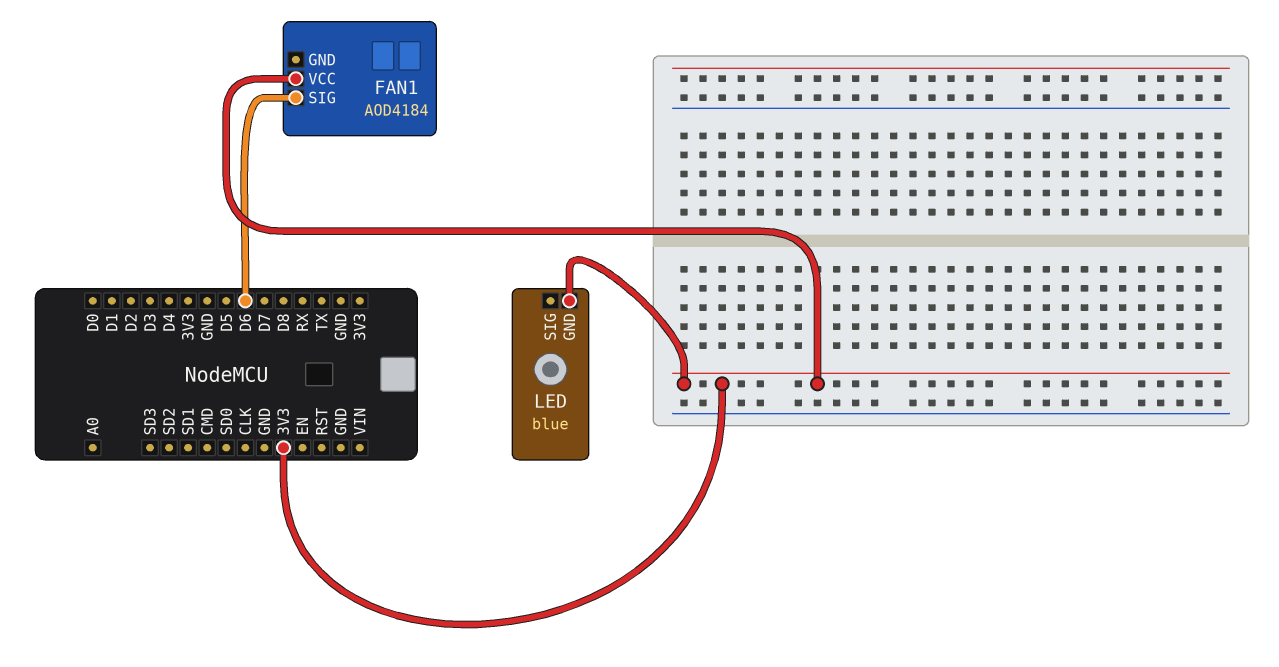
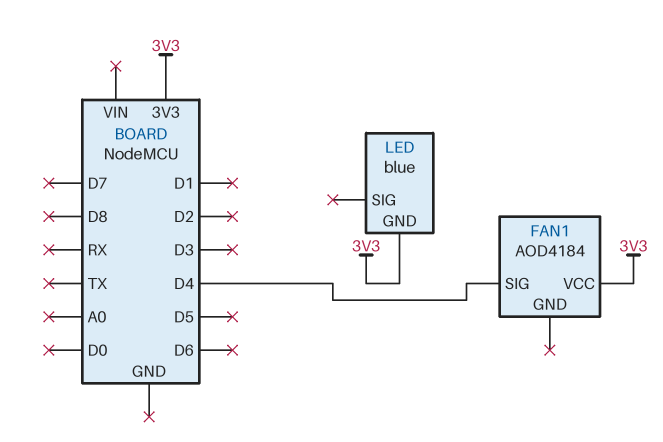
FAN1 pin SIG: D6 -> D4

